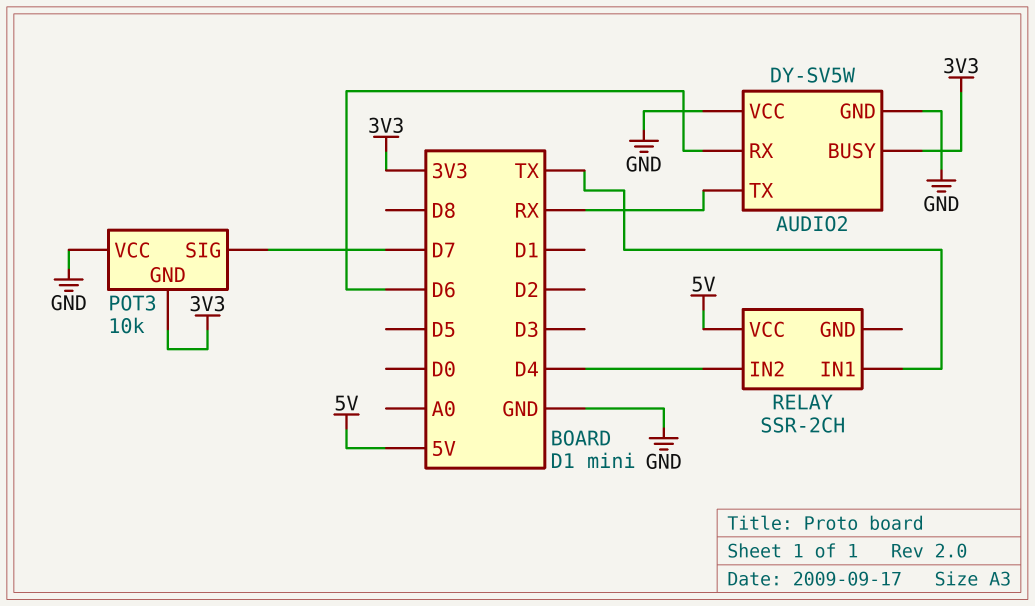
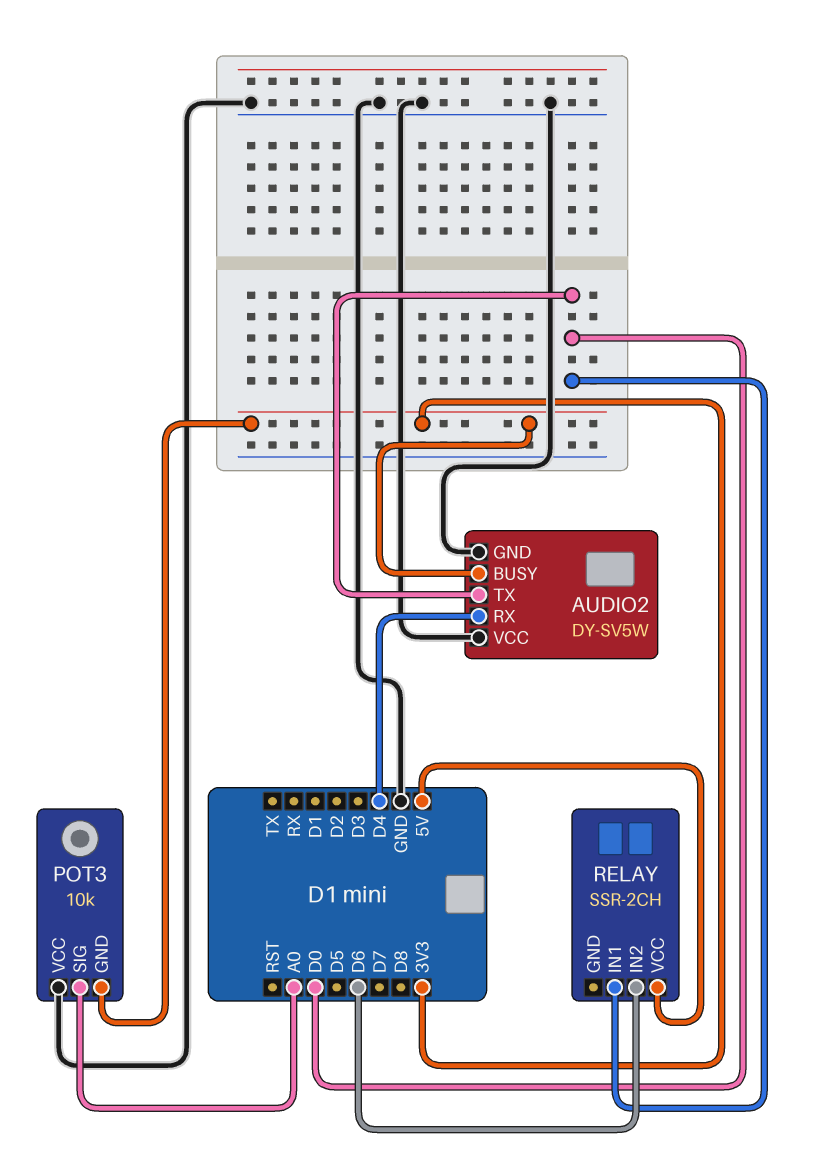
AUDIO2 pin RX: D6 -> D4
AUDIO2 pin TX: RX -> D0
POT3 pin SIG: D7 -> A0
RELAY pin IN1: TX -> D0
RELAY pin IN2: D4 -> D6

